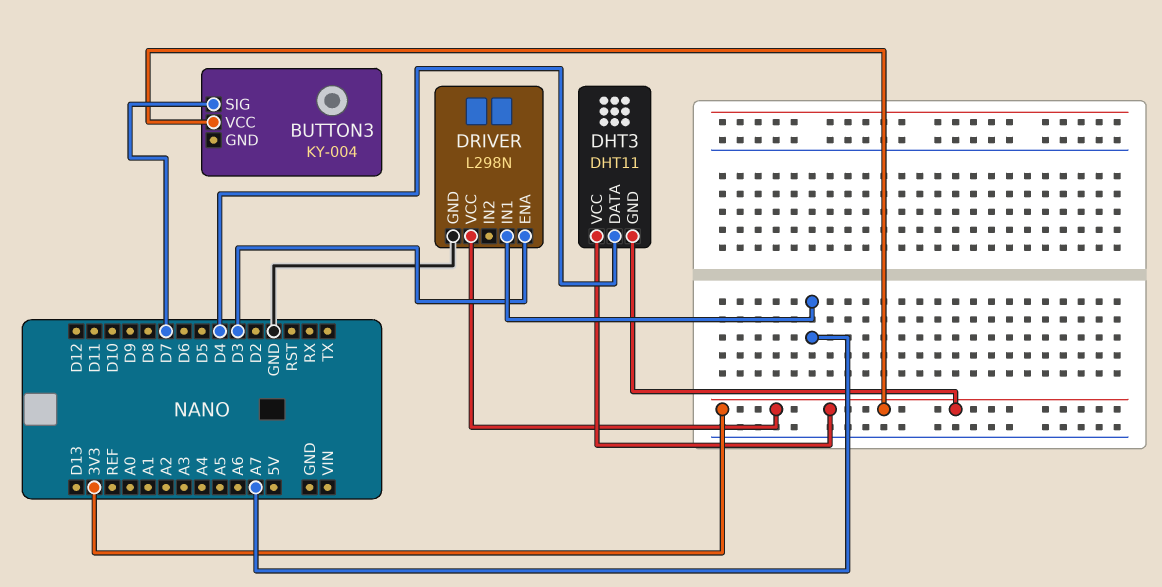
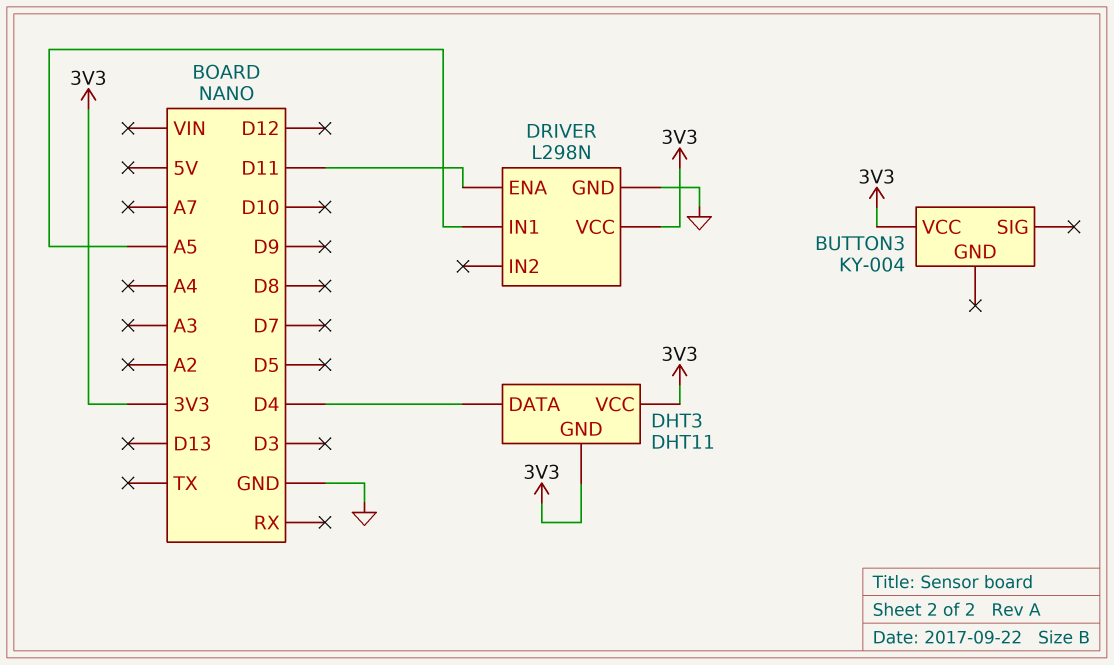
BUTTON3 pin SIG: D7 -> none
DRIVER pin ENA: D3 -> D11
DRIVER pin IN1: A7 -> A5

